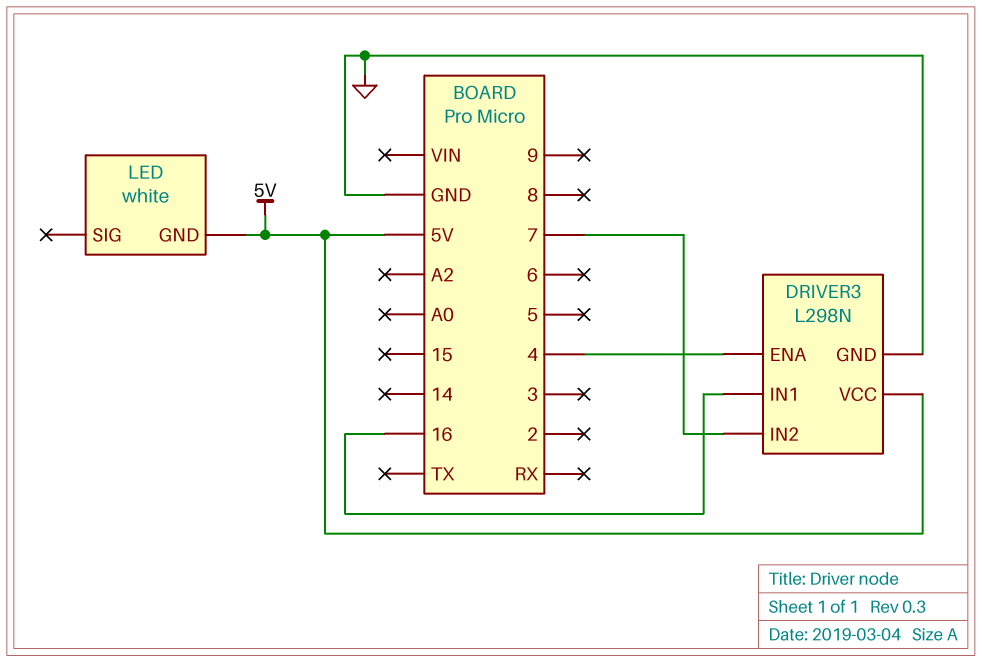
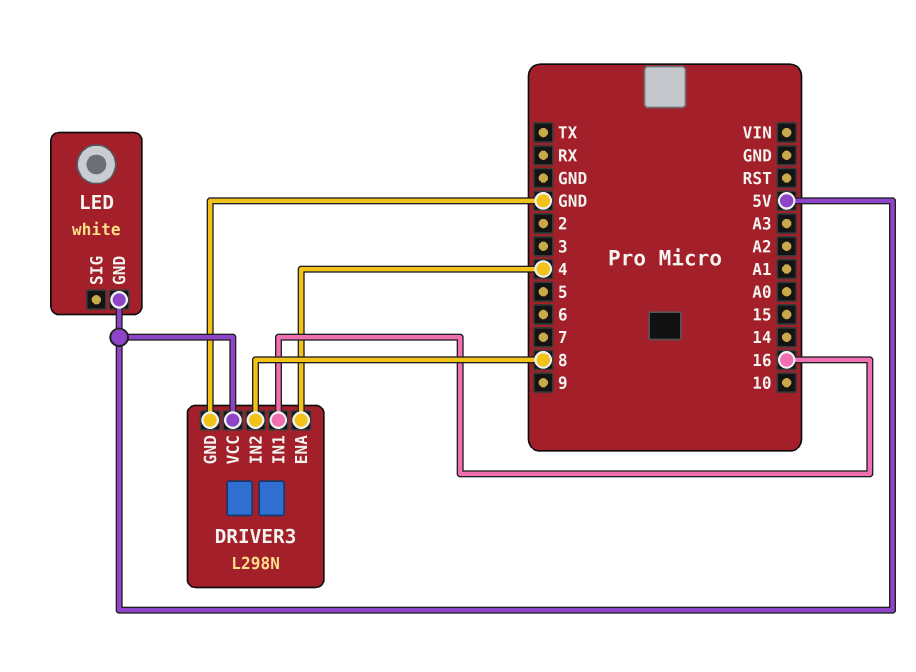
DRIVER3 pin IN2: 7 -> 8

